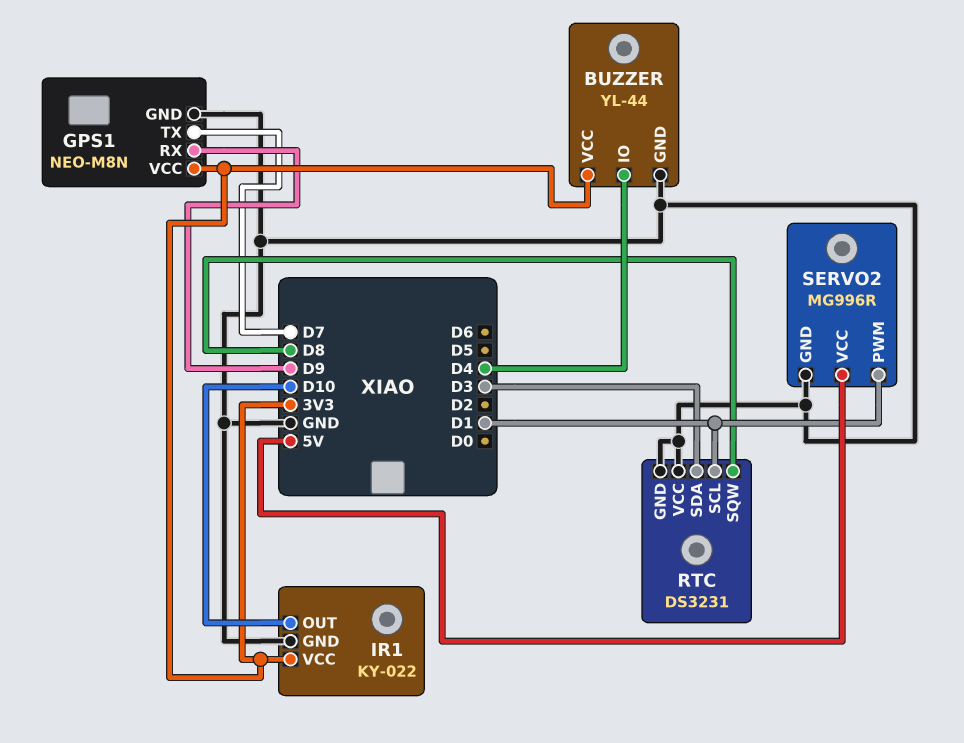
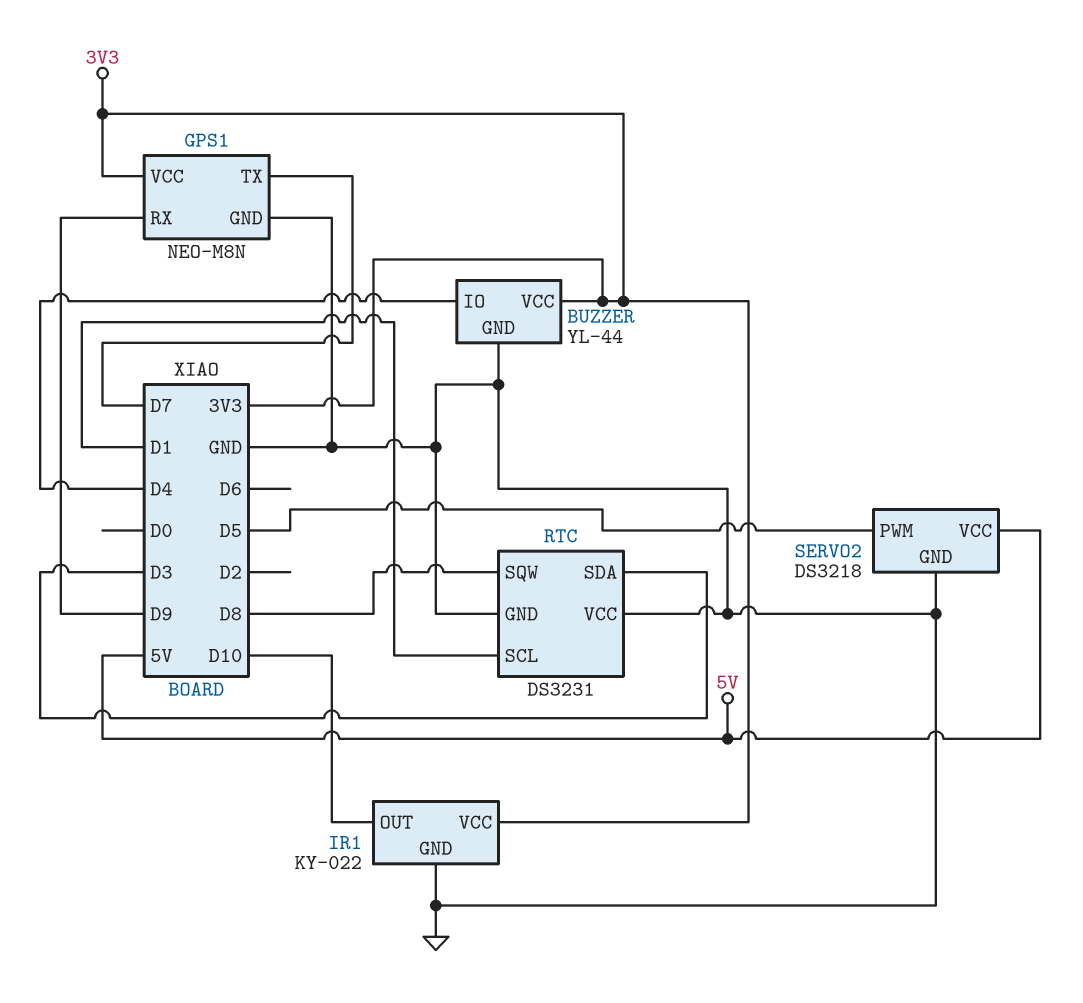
SERVO2: MG996R -> DS3218
SERVO2 pin PWM: D1 -> D5

